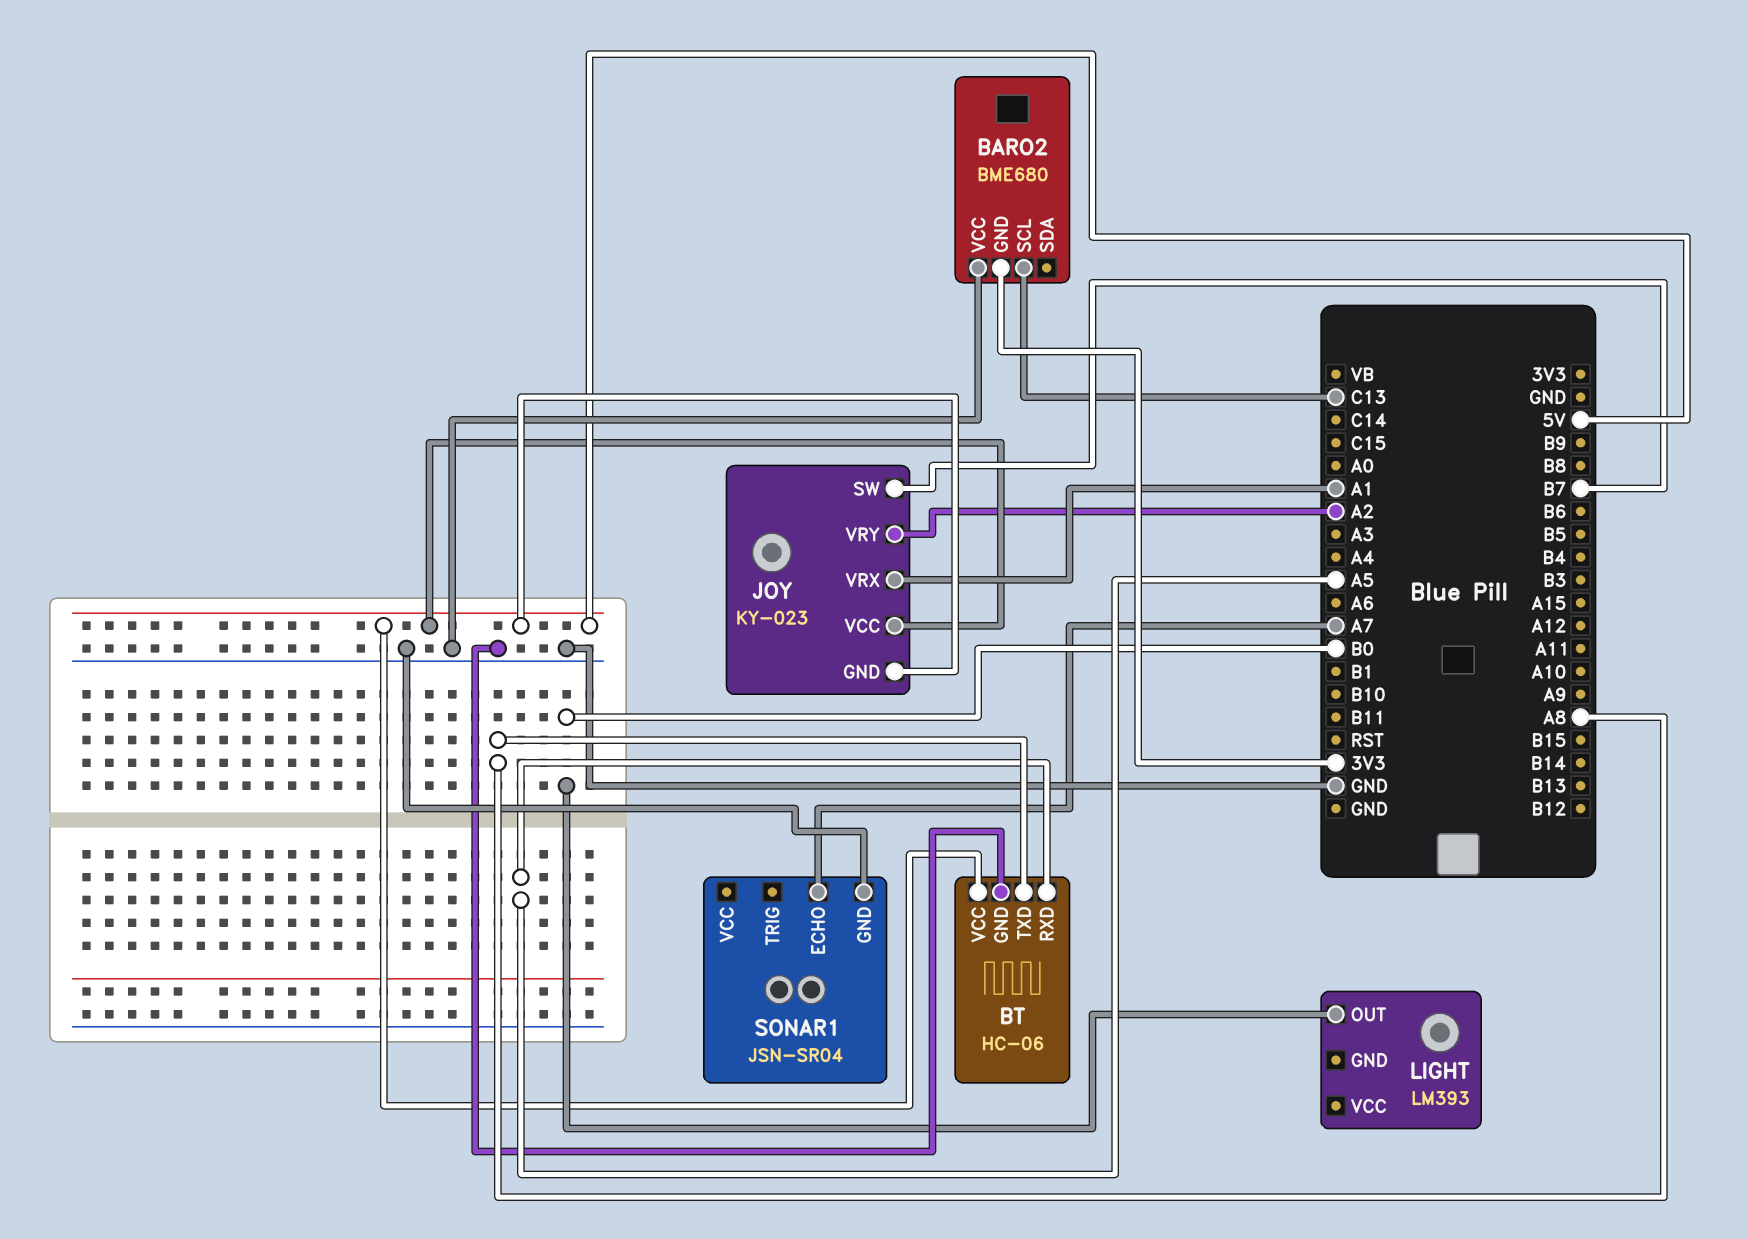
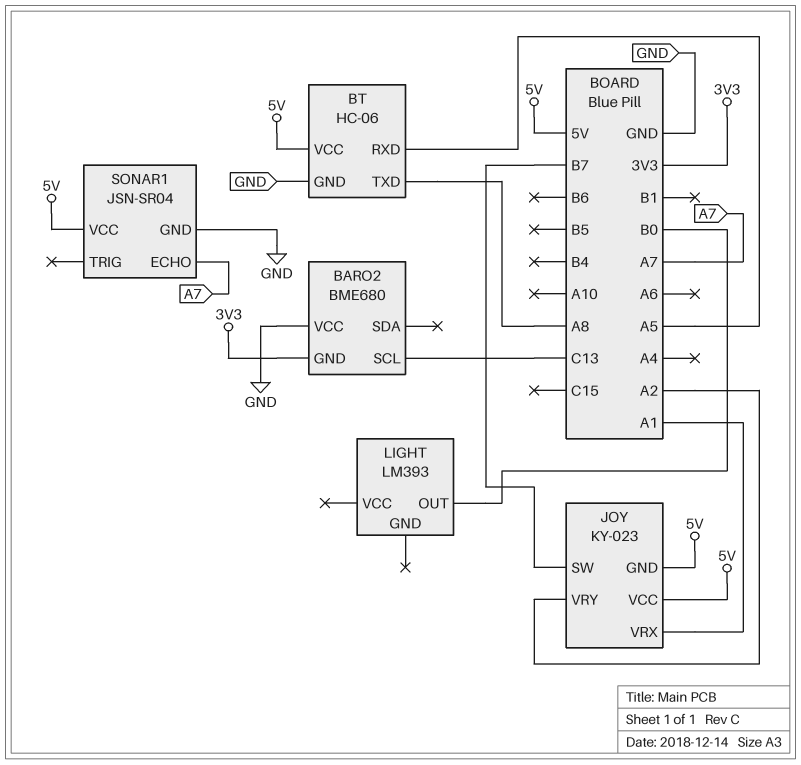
SONAR1 pin VCC: none -> 5V

